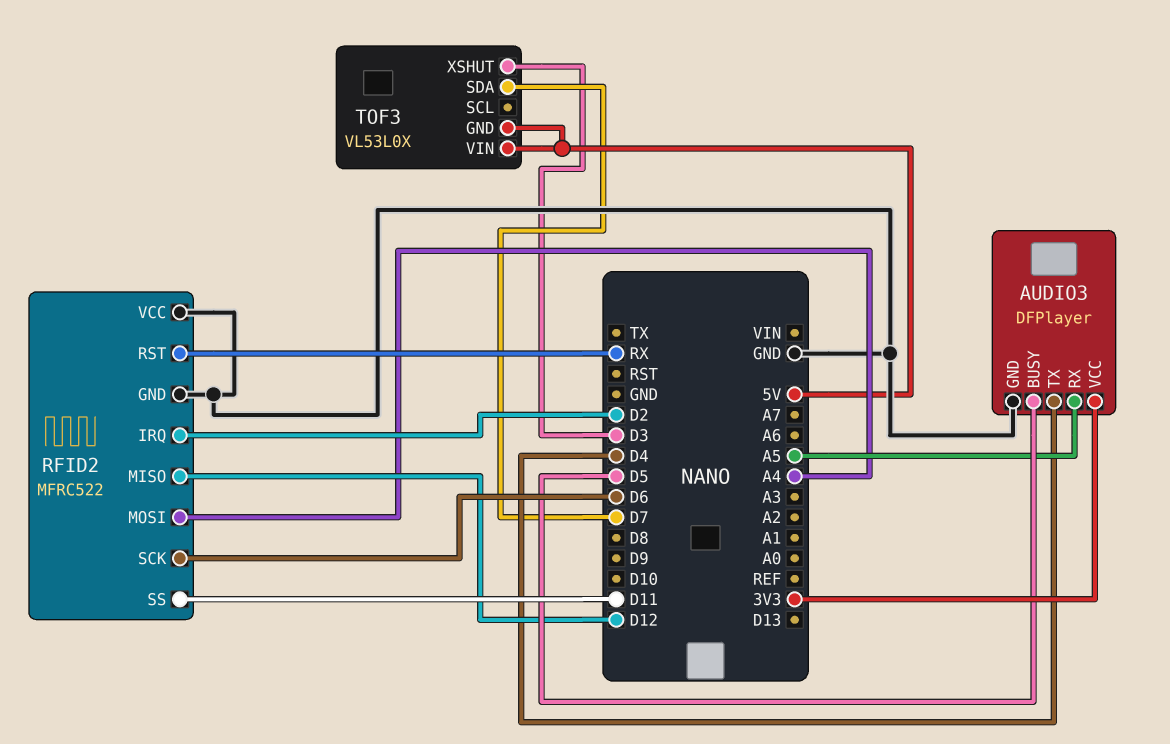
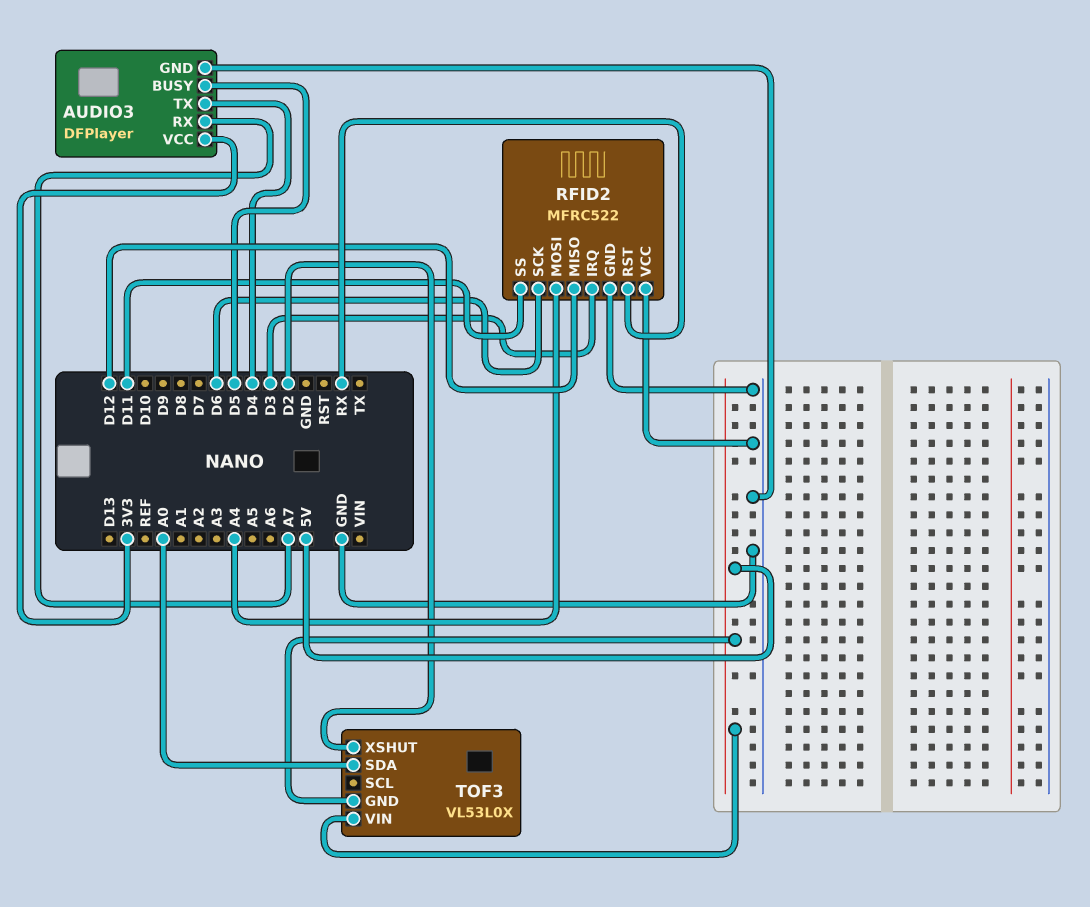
AUDIO3 pin RX: A5 -> A7
RFID2 pin IRQ: D2 -> D3
TOF3 pin SDA: D7 -> A0
TOF3 pin XSHUT: D3 -> D2

